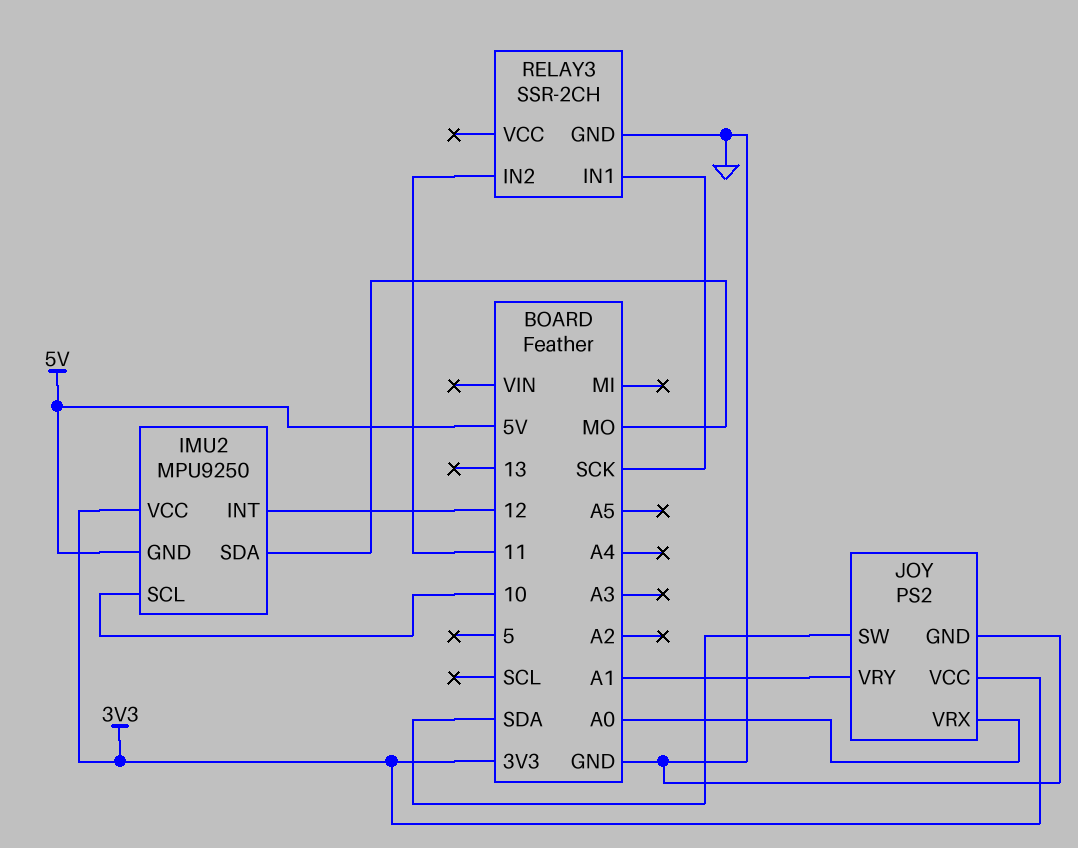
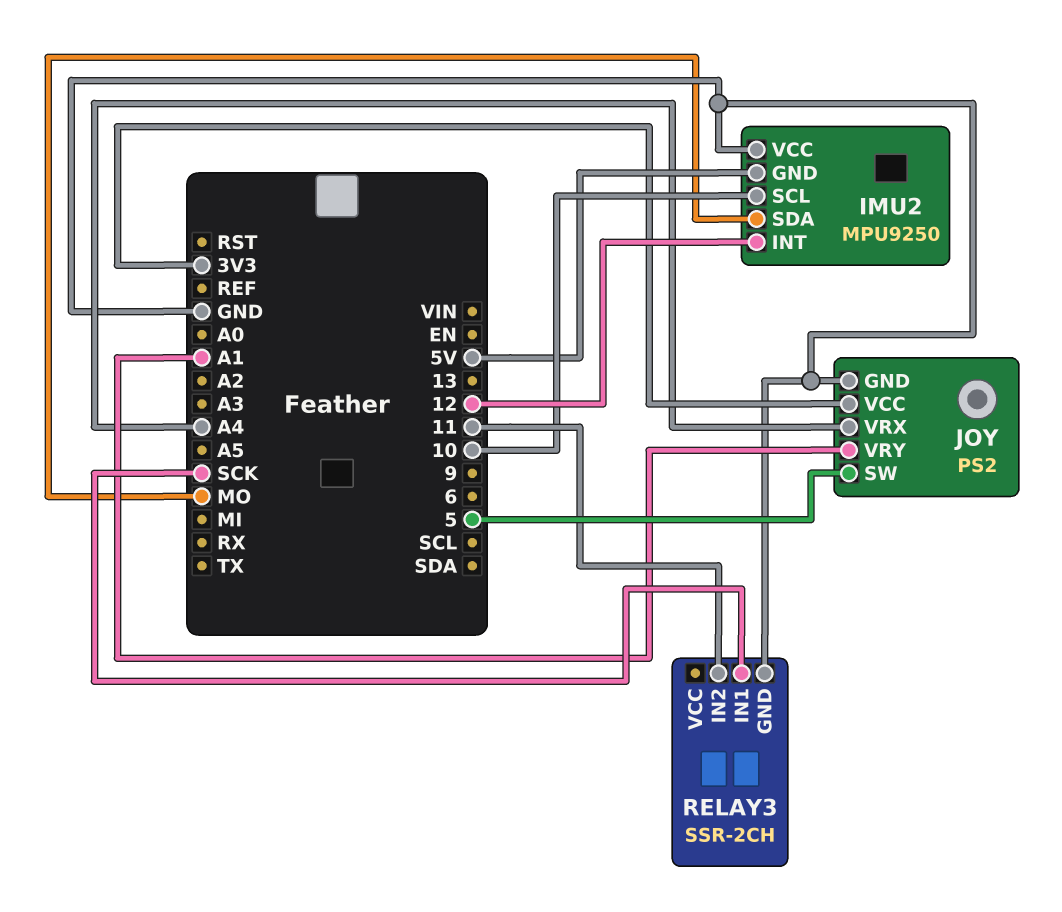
IMU2 pin VCC: 3V3 -> GND
JOY pin SW: SDA -> 5
JOY pin VRX: A0 -> A4

